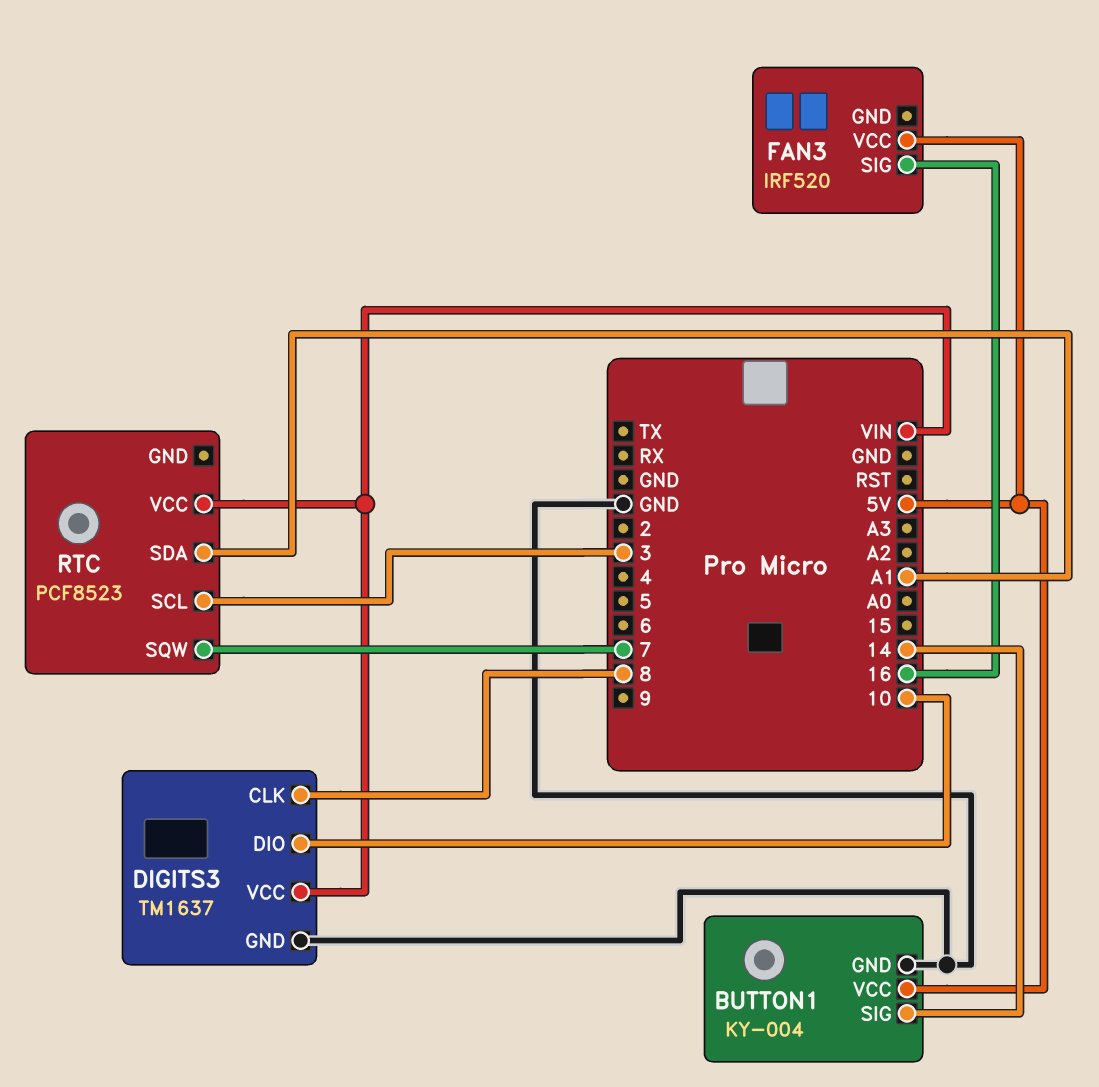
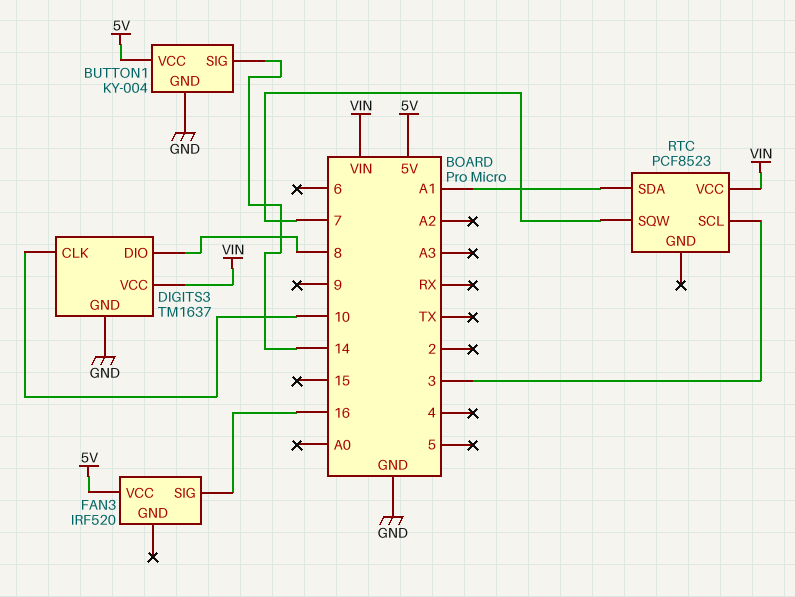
DIGITS3 pin CLK: 8 -> 10
DIGITS3 pin DIO: 10 -> 8

